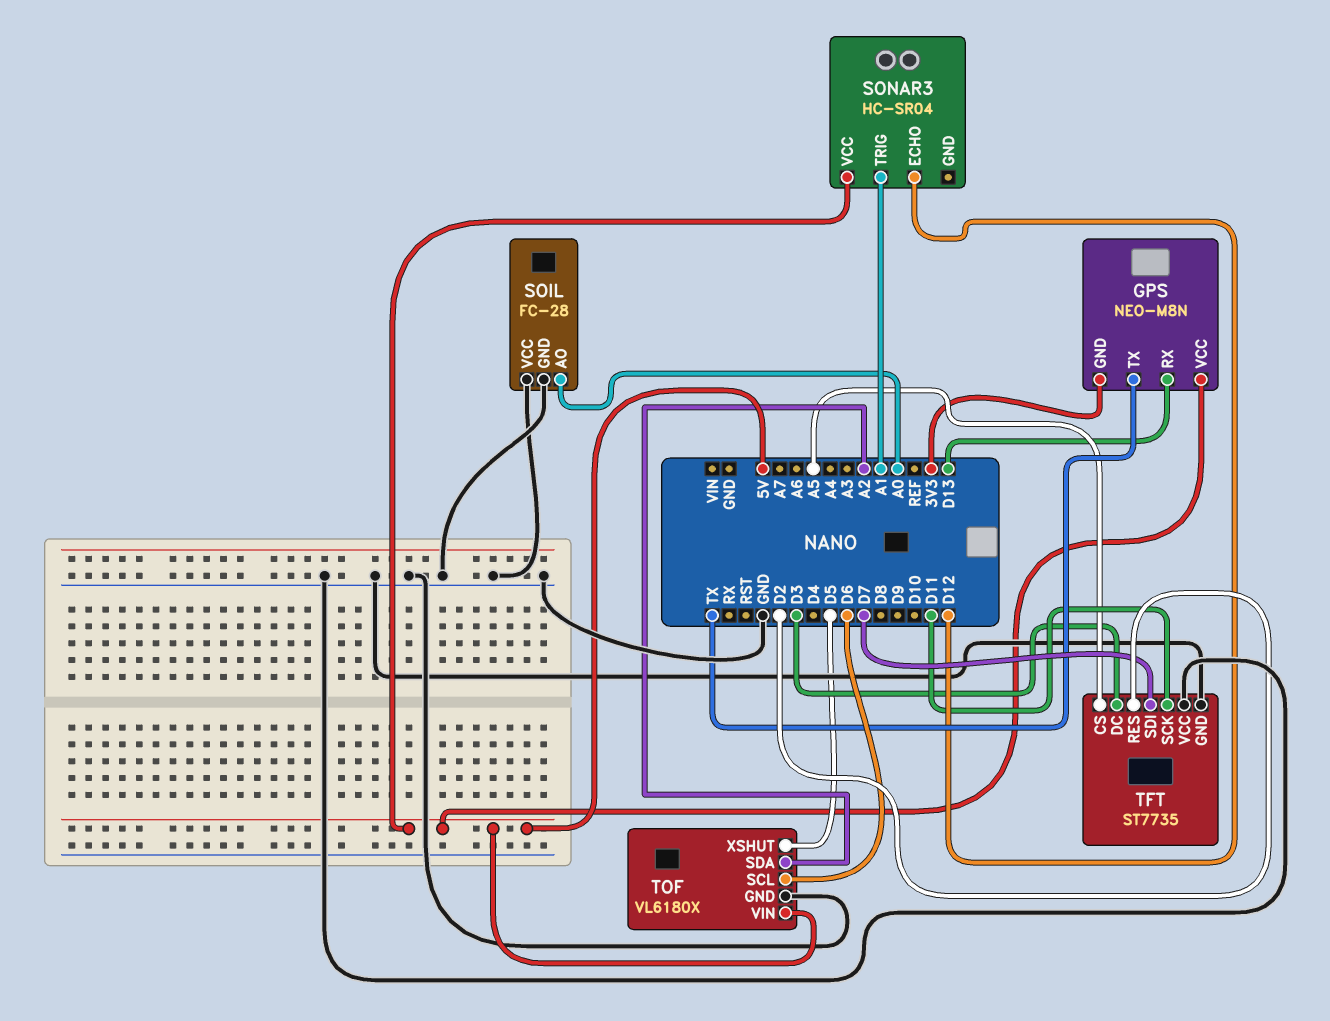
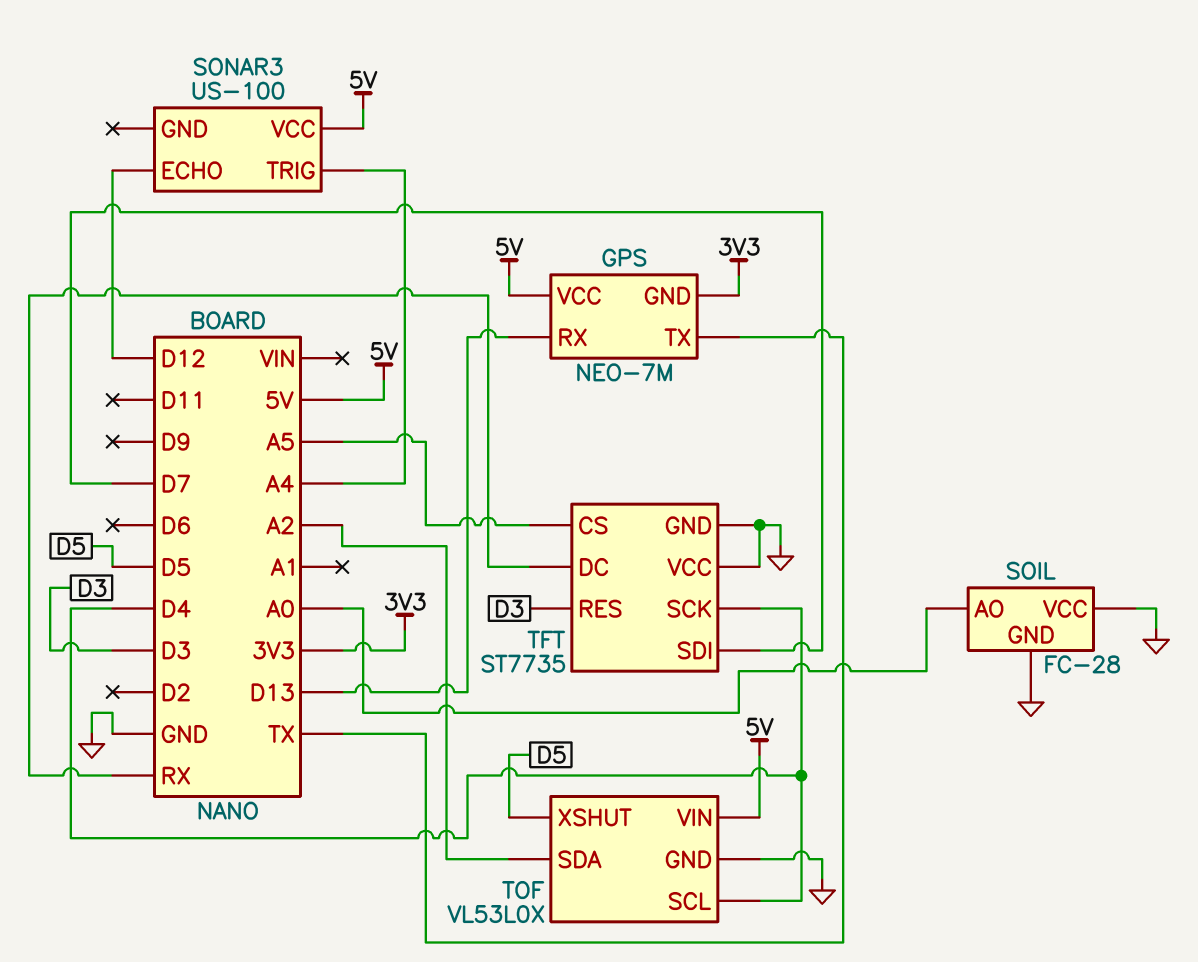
GPS: NEO-M8N -> NEO-7M
SONAR3: HC-SR04 -> US-100
SONAR3 pin TRIG: A1 -> A4
TFT pin DC: D3 -> RX
TFT pin RES: D2 -> D3
TFT pin SCK: D11 -> D4
TOF: VL6180X -> VL53L0X
TOF pin SCL: D6 -> D4

